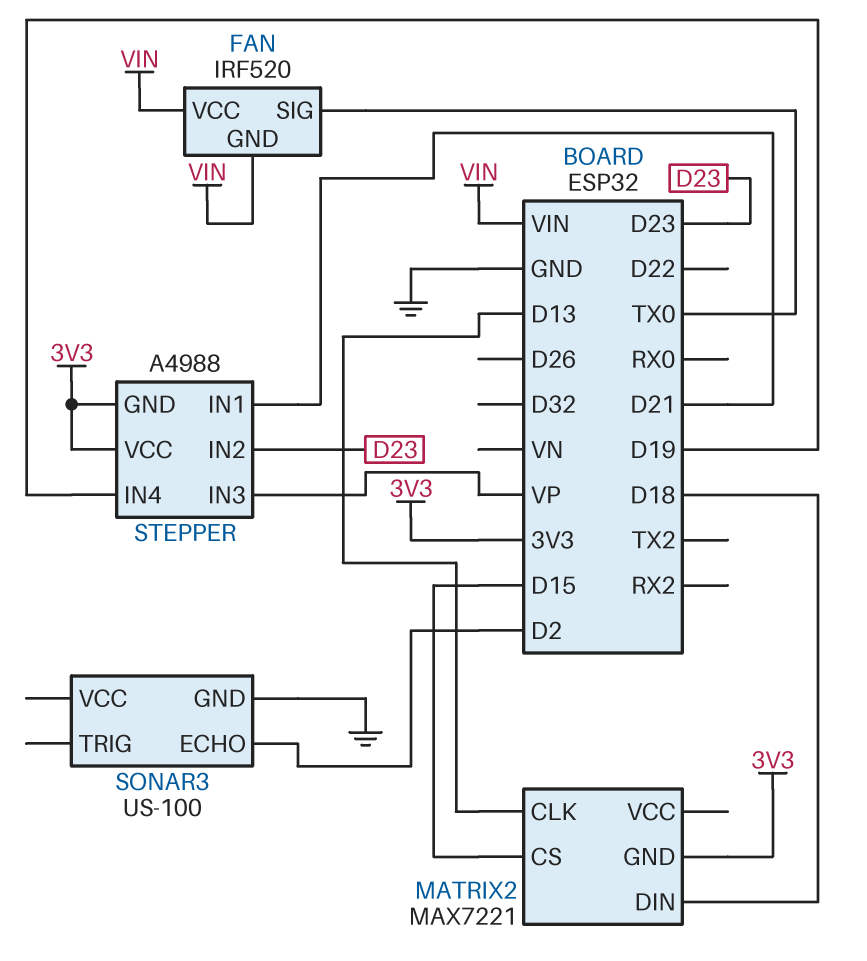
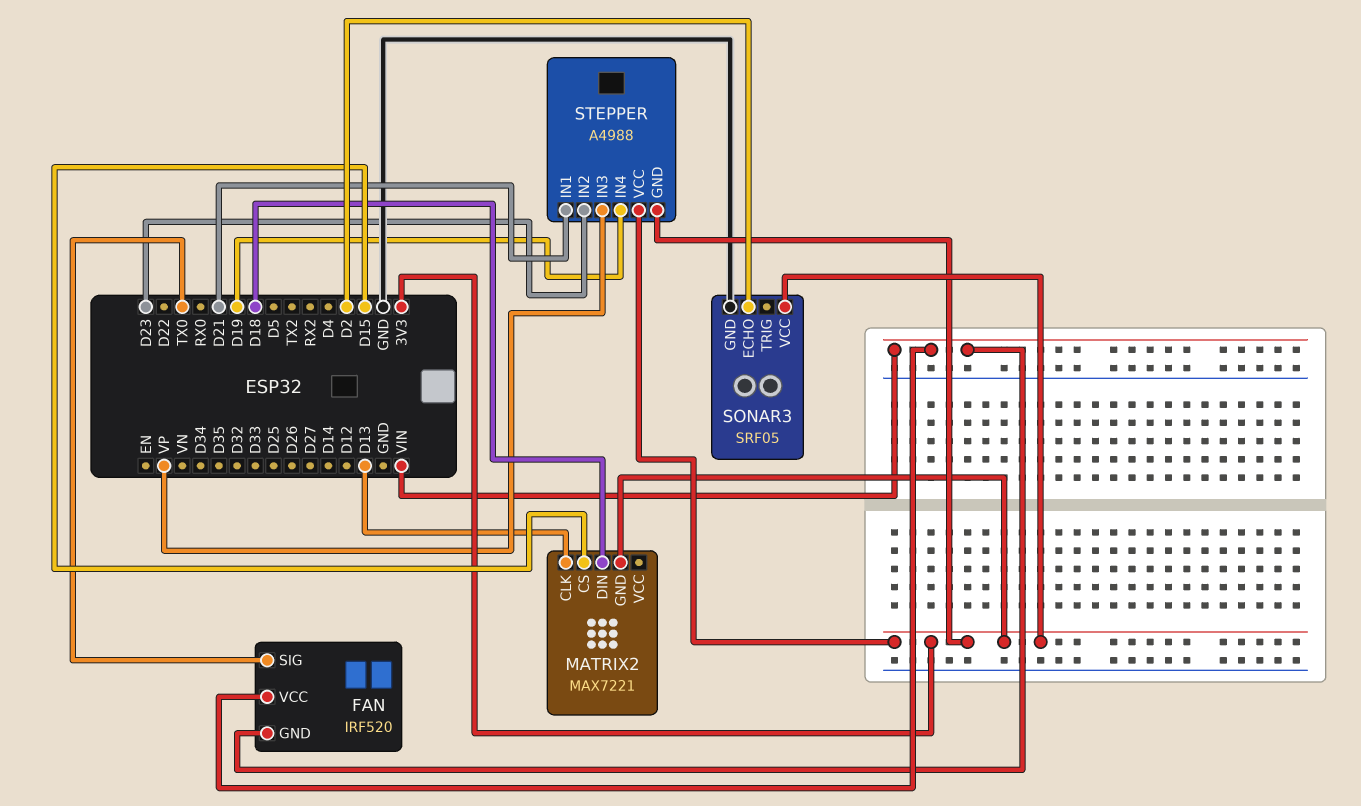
SONAR3: US-100 -> SRF05
SONAR3 pin VCC: none -> 3V3

